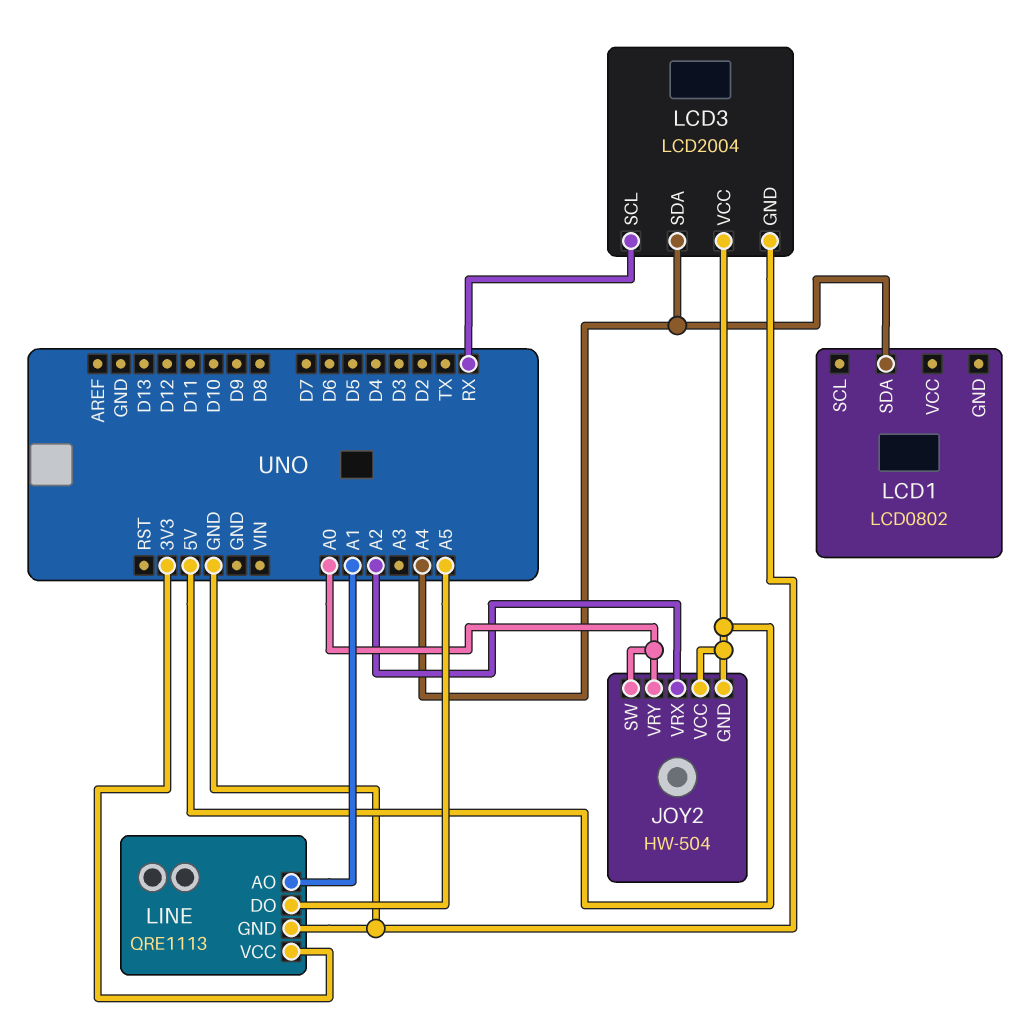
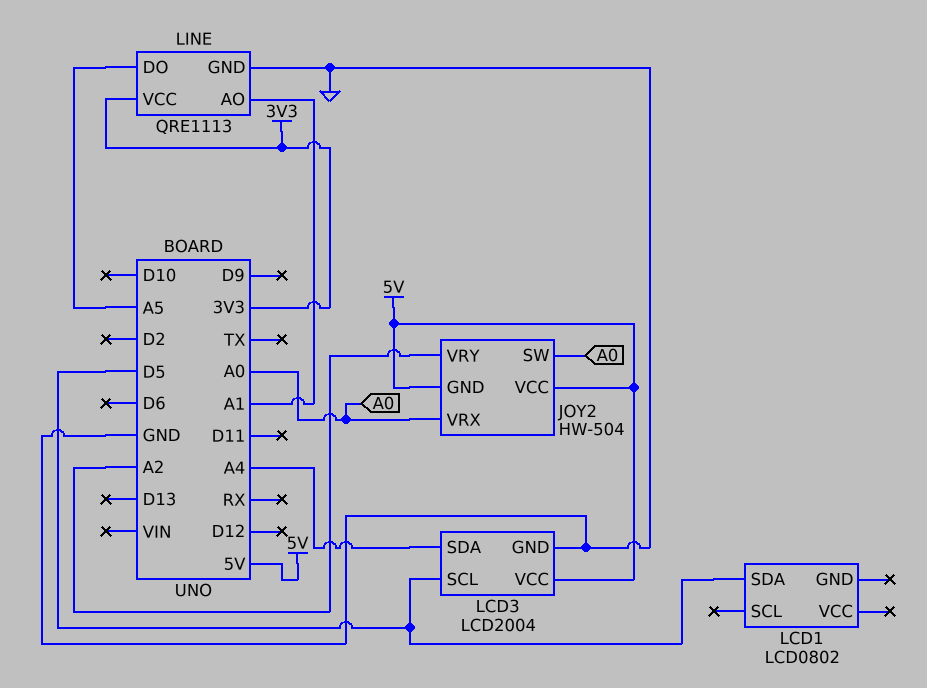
JOY2 pin VRX: A2 -> A0
JOY2 pin VRY: A0 -> A2
LCD1 pin SDA: A4 -> D5
LCD3 pin SCL: RX -> D5

